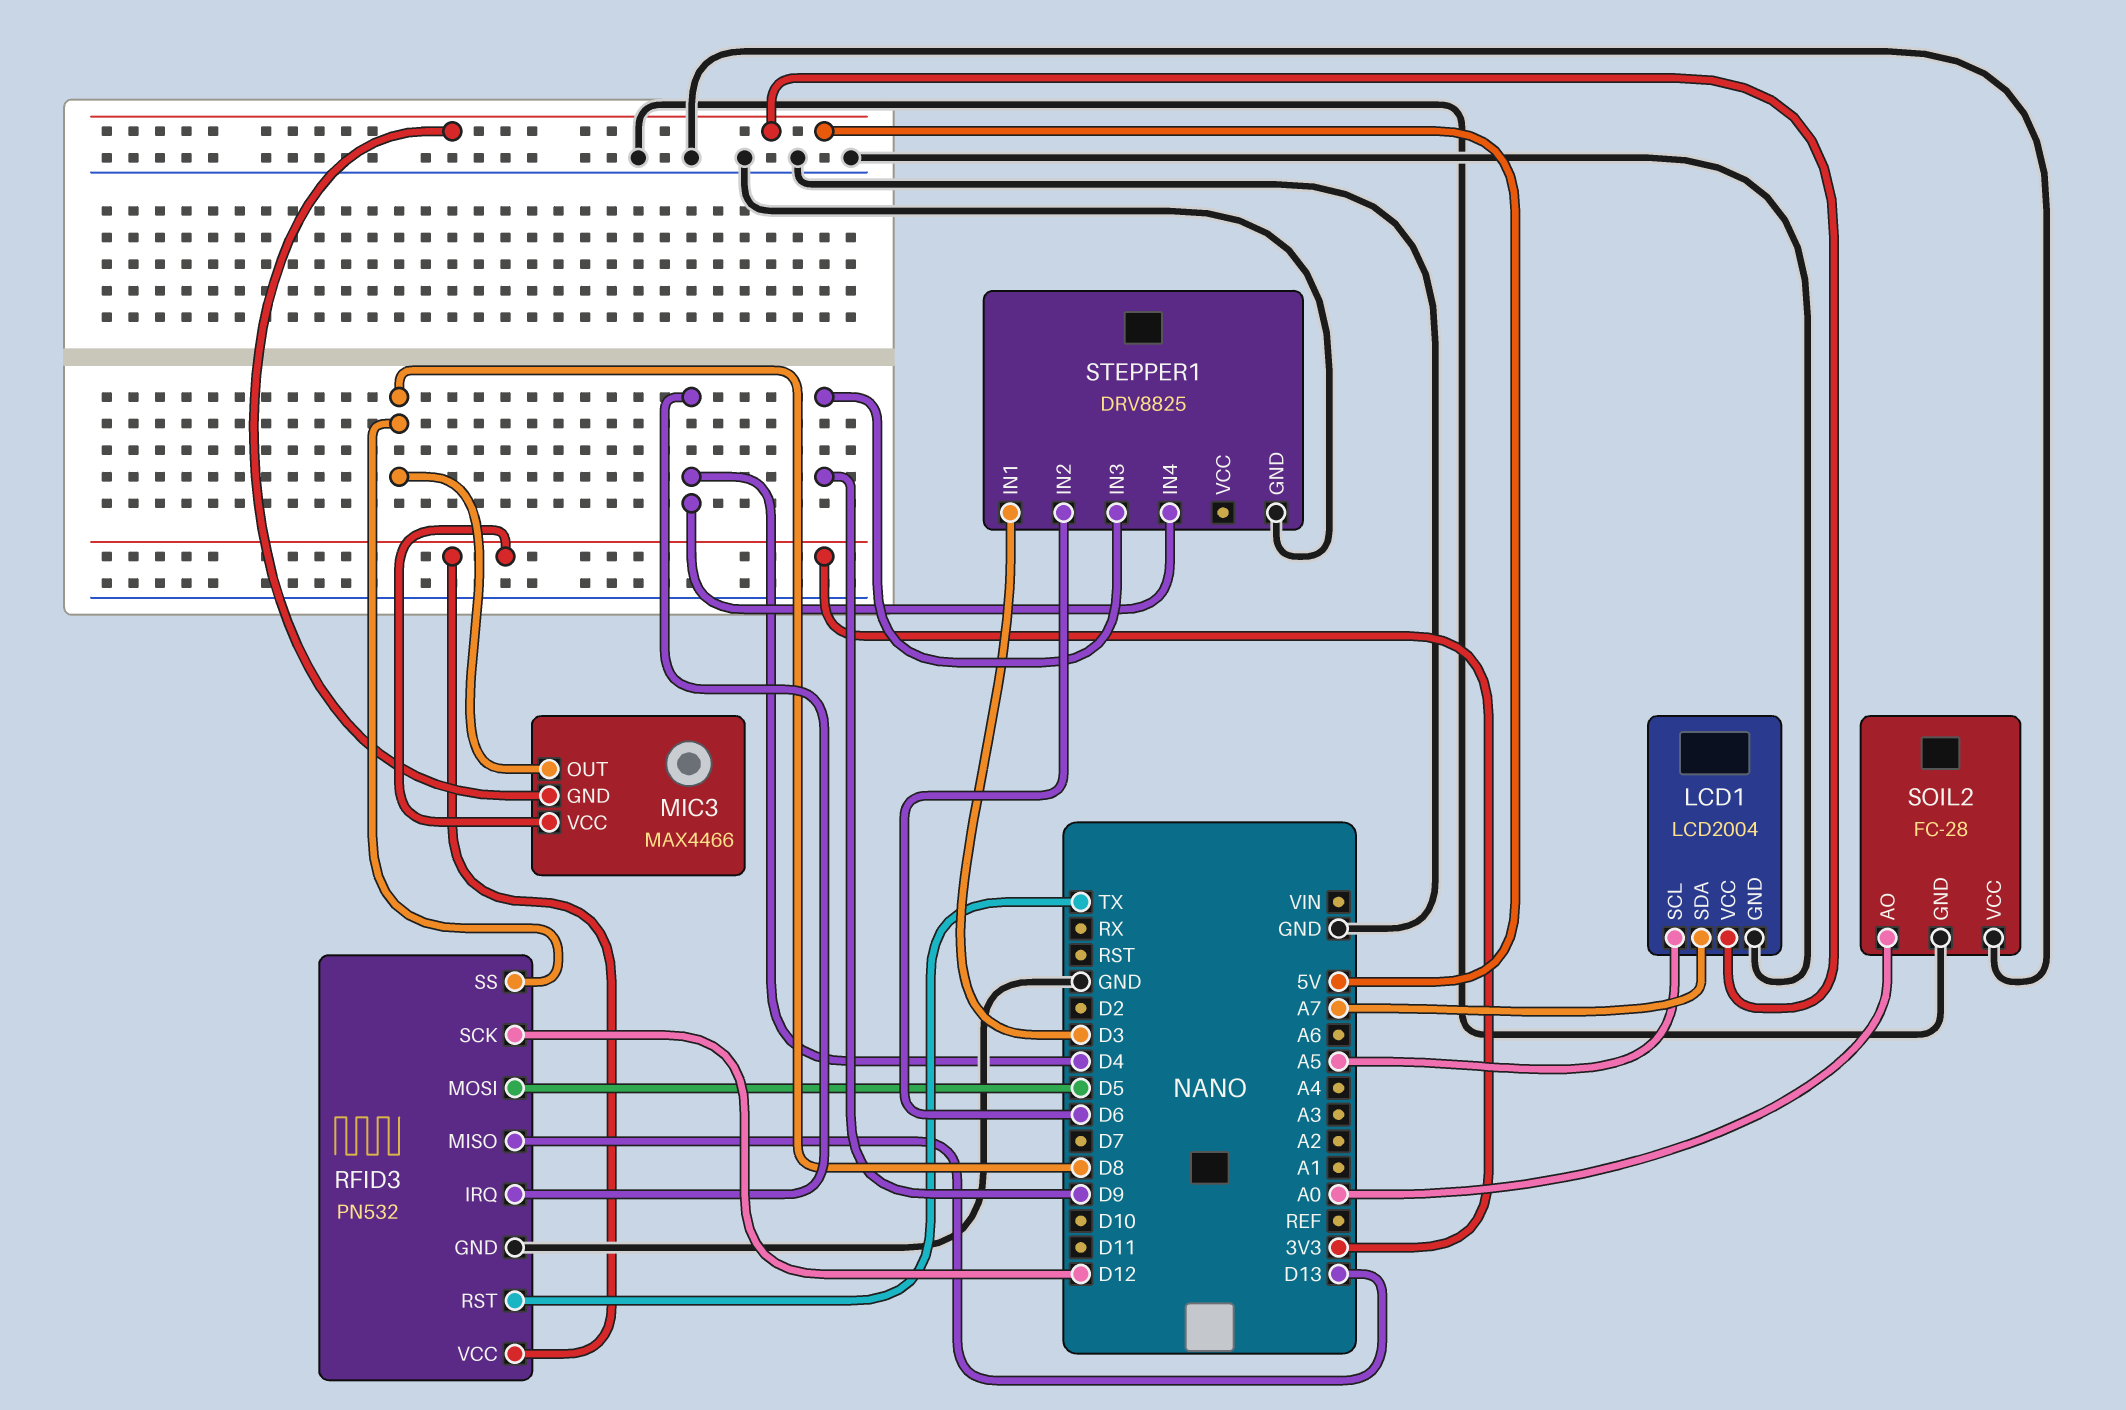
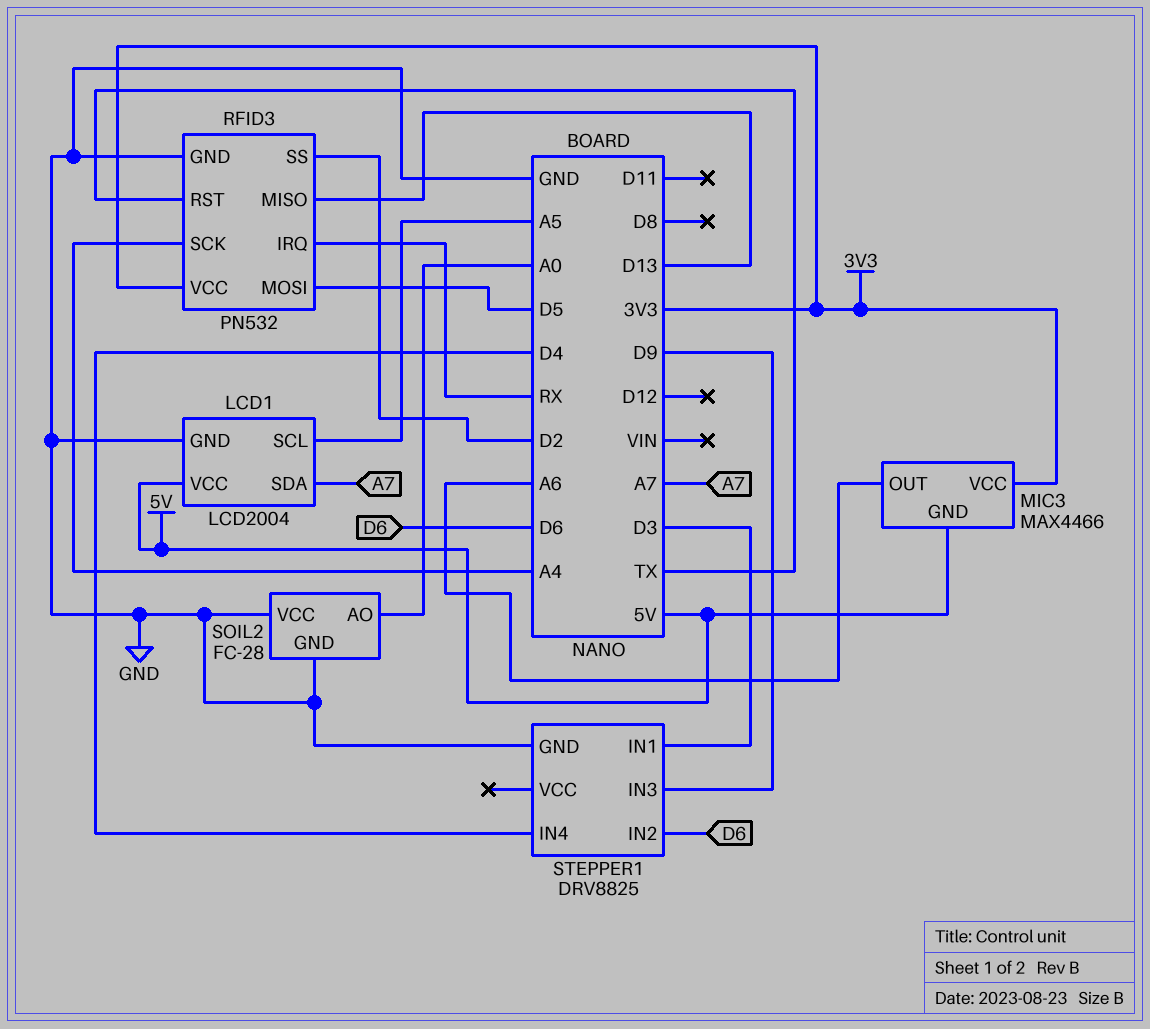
MIC3 pin OUT: D8 -> A6
RFID3 pin IRQ: D4 -> RX
RFID3 pin SCK: D12 -> A4
RFID3 pin SS: D8 -> D2

